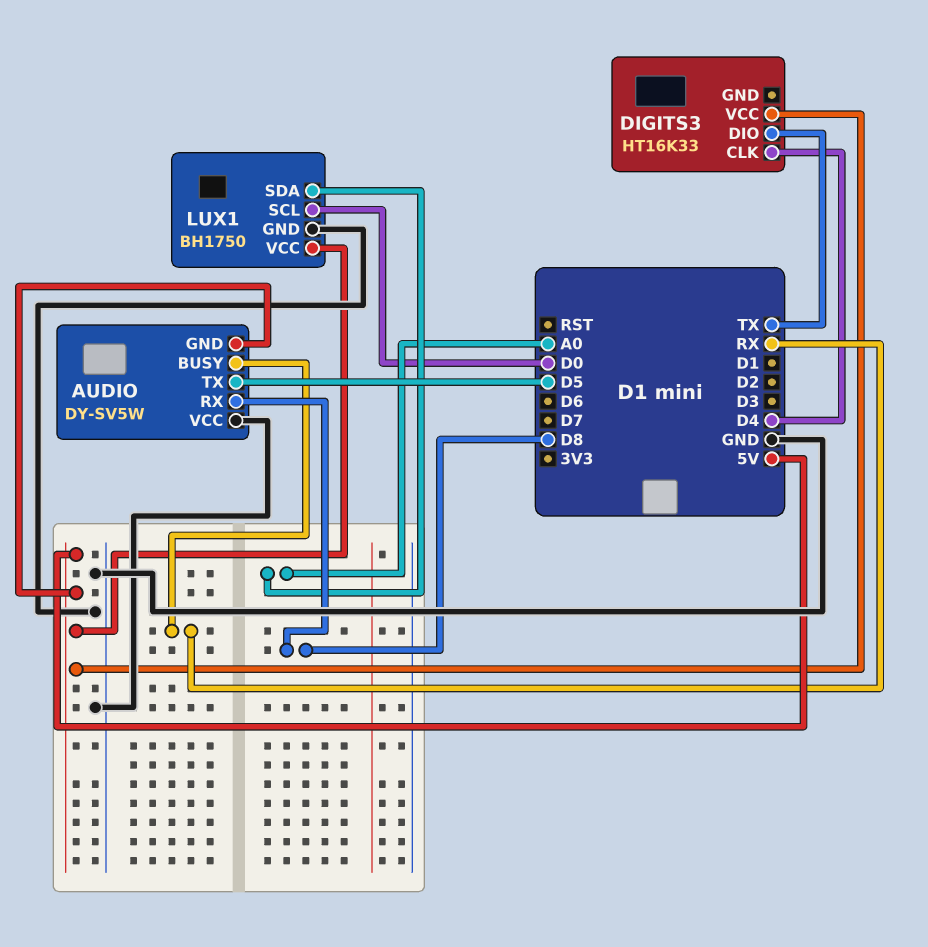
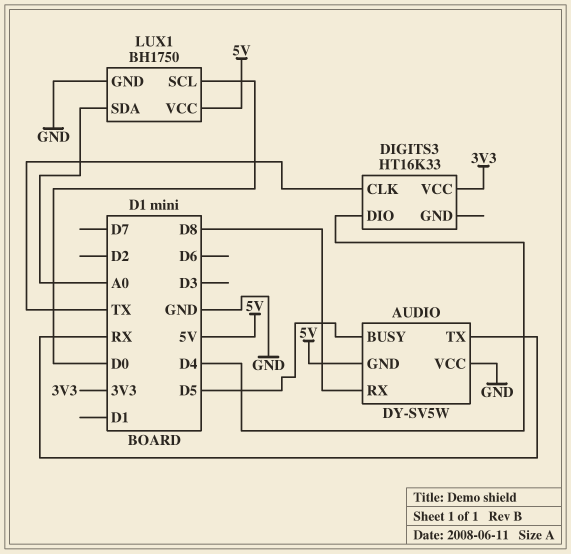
AUDIO pin BUSY: RX -> D5
AUDIO pin TX: D5 -> RX
DIGITS3 pin CLK: D4 -> TX
DIGITS3 pin DIO: TX -> D4
DIGITS3 pin VCC: 5V -> 3V3

